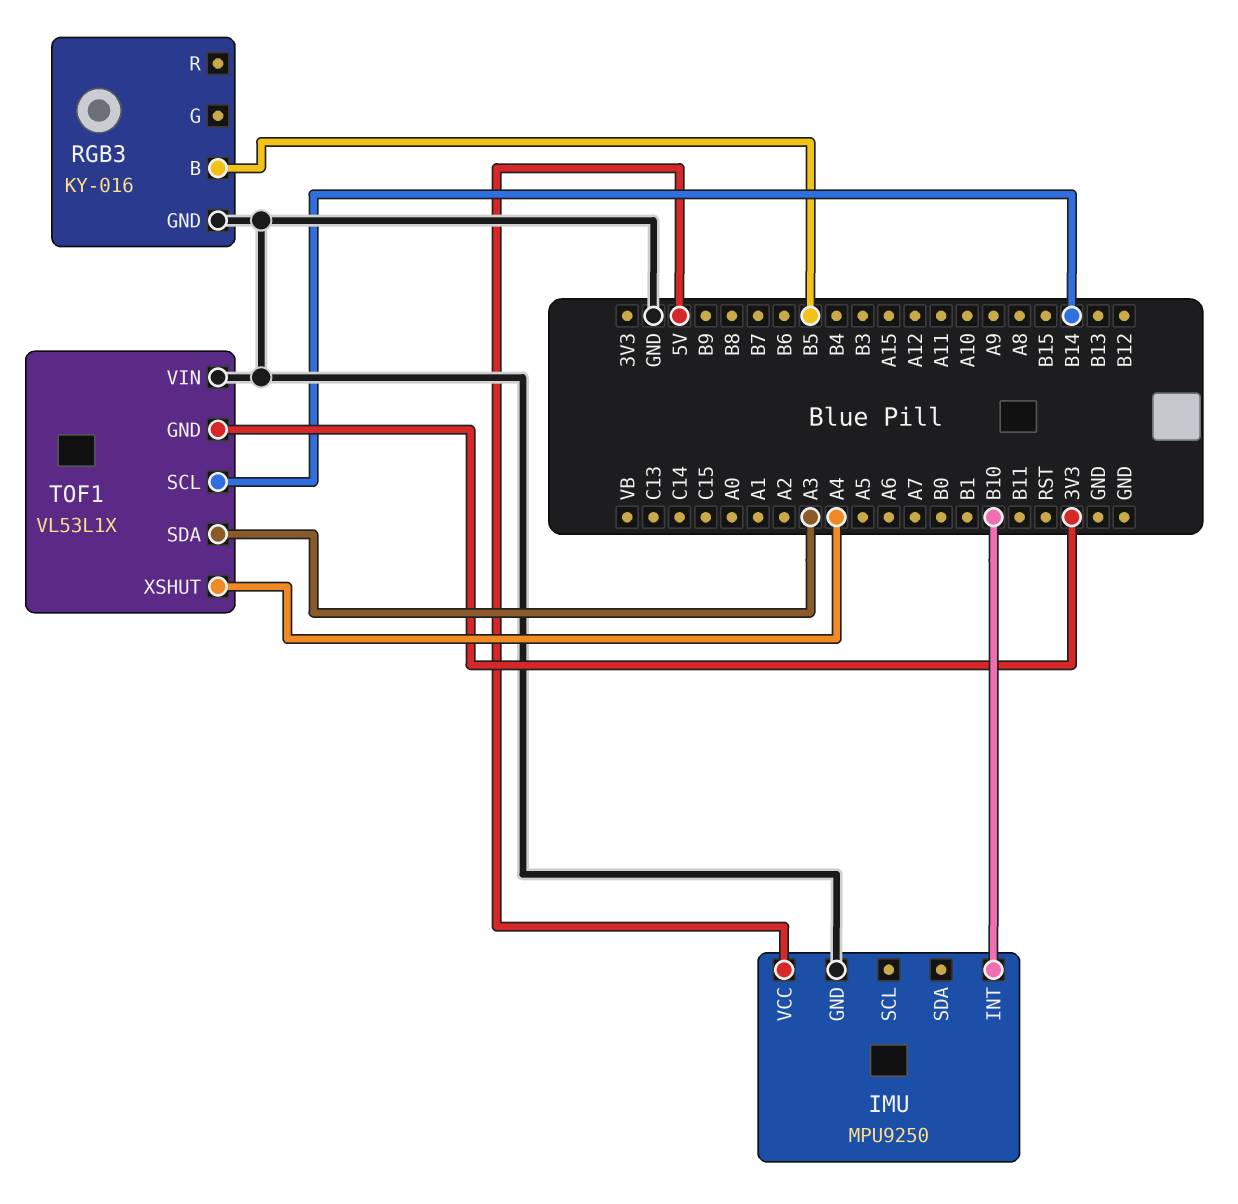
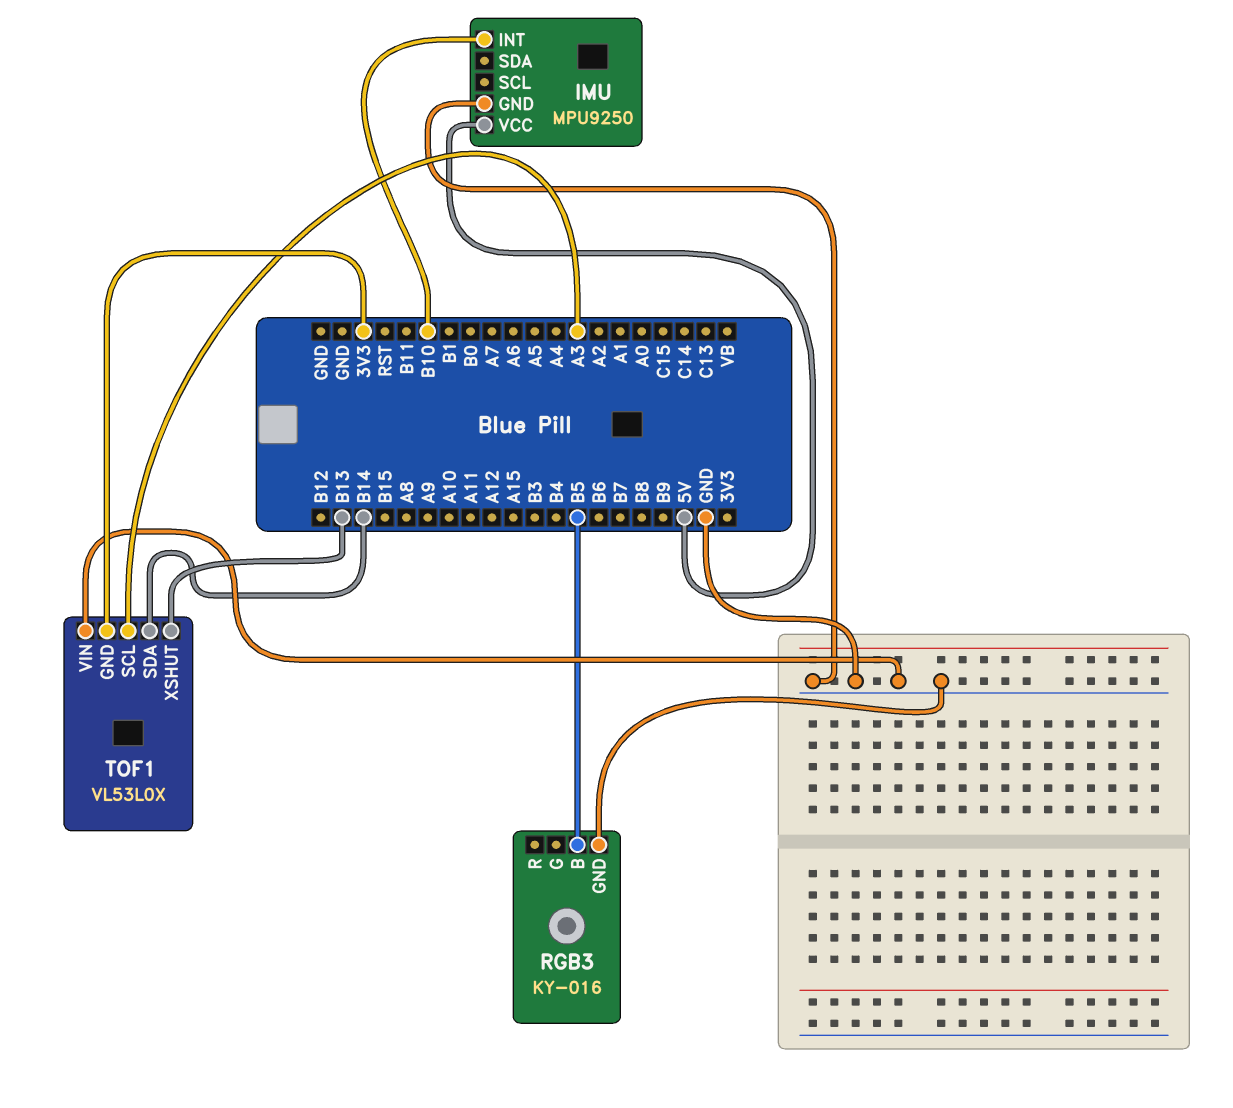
TOF1: VL53L1X -> VL53L0X
TOF1 pin SCL: B14 -> A3
TOF1 pin SDA: A3 -> B14
TOF1 pin XSHUT: A4 -> B13

